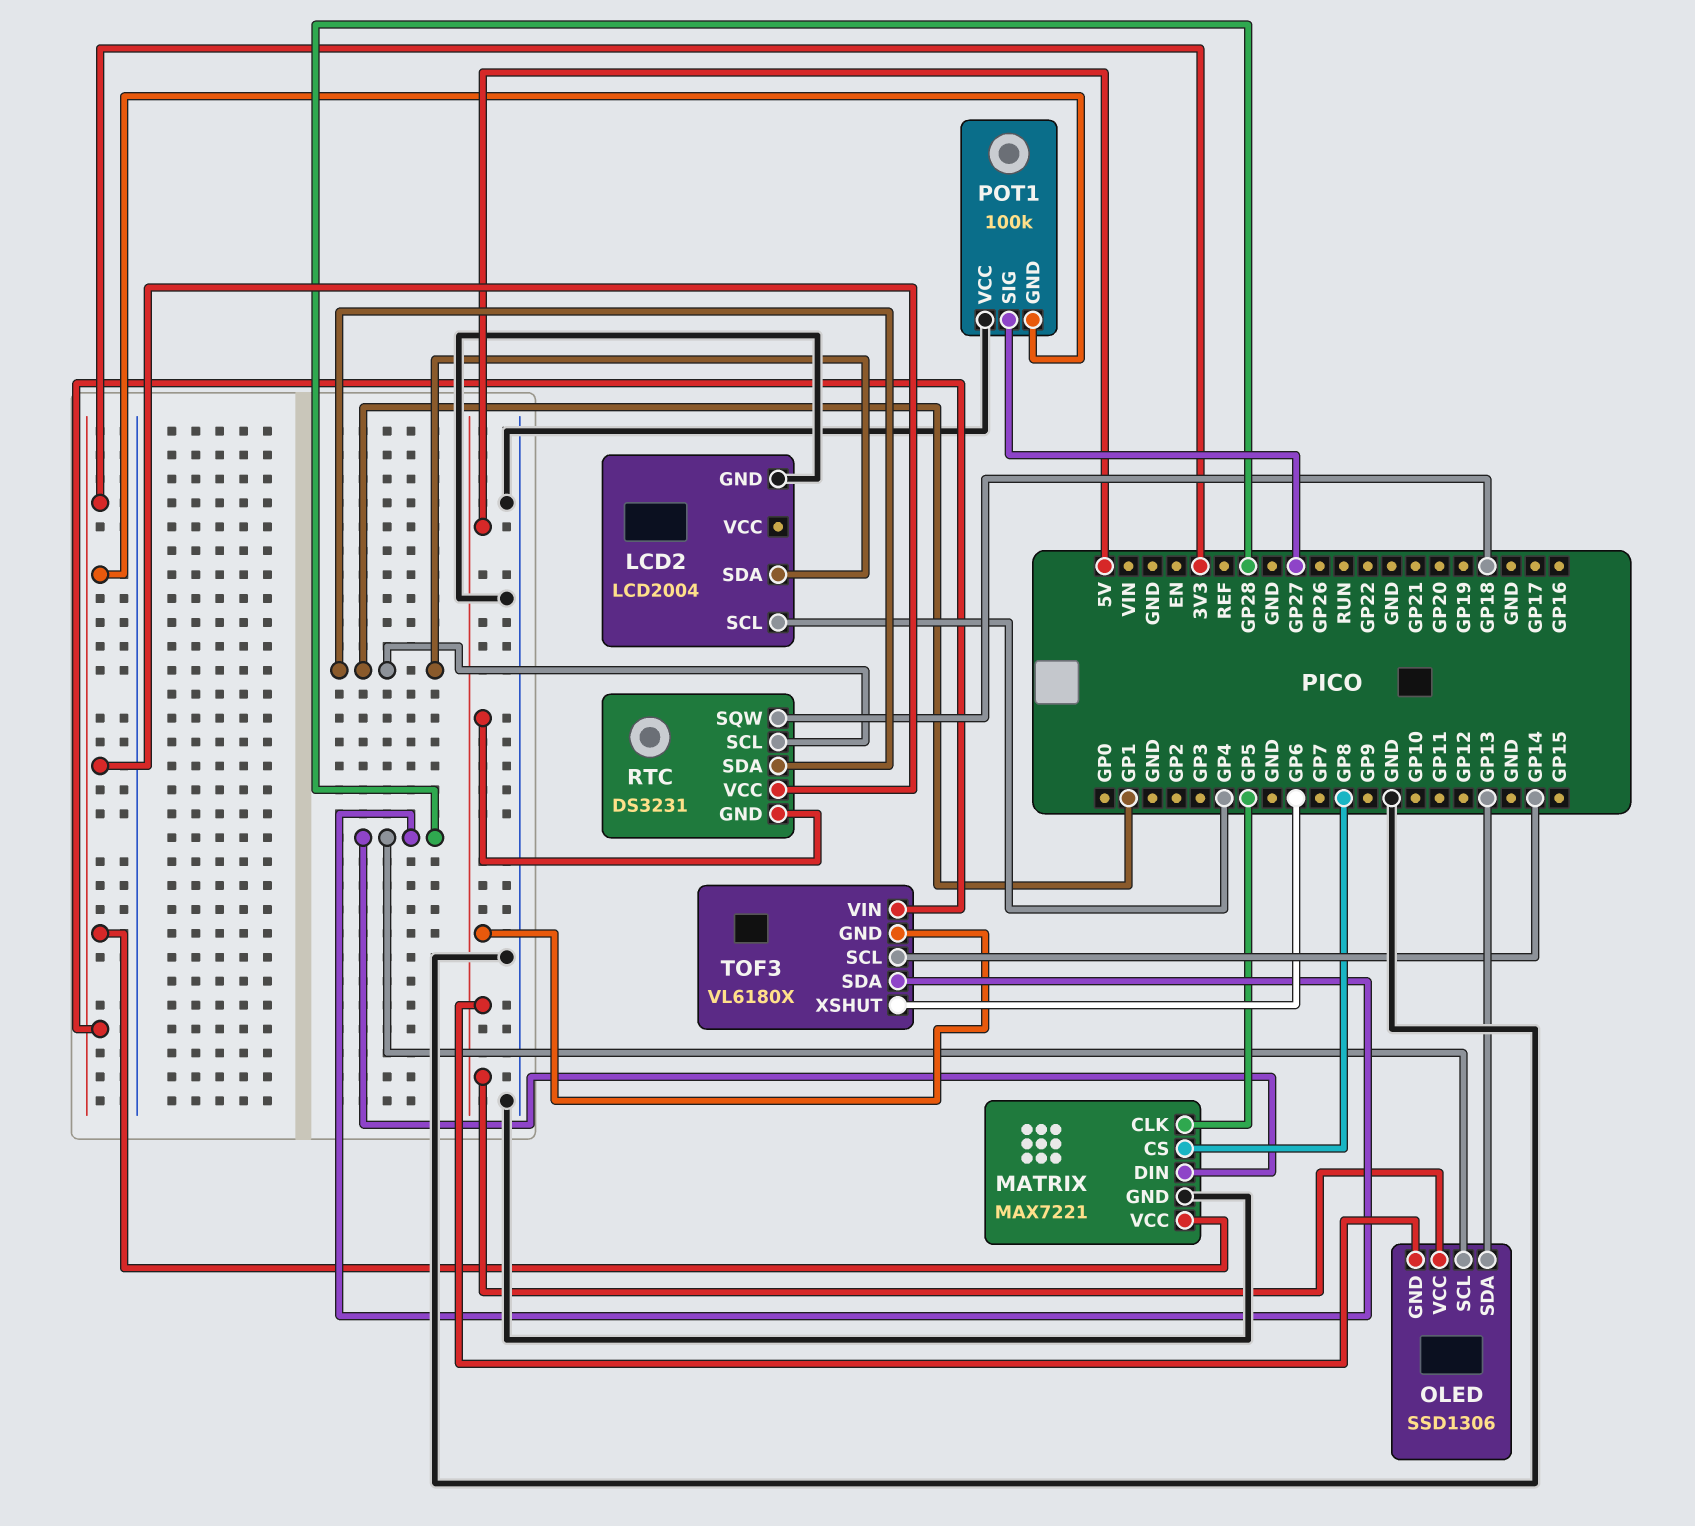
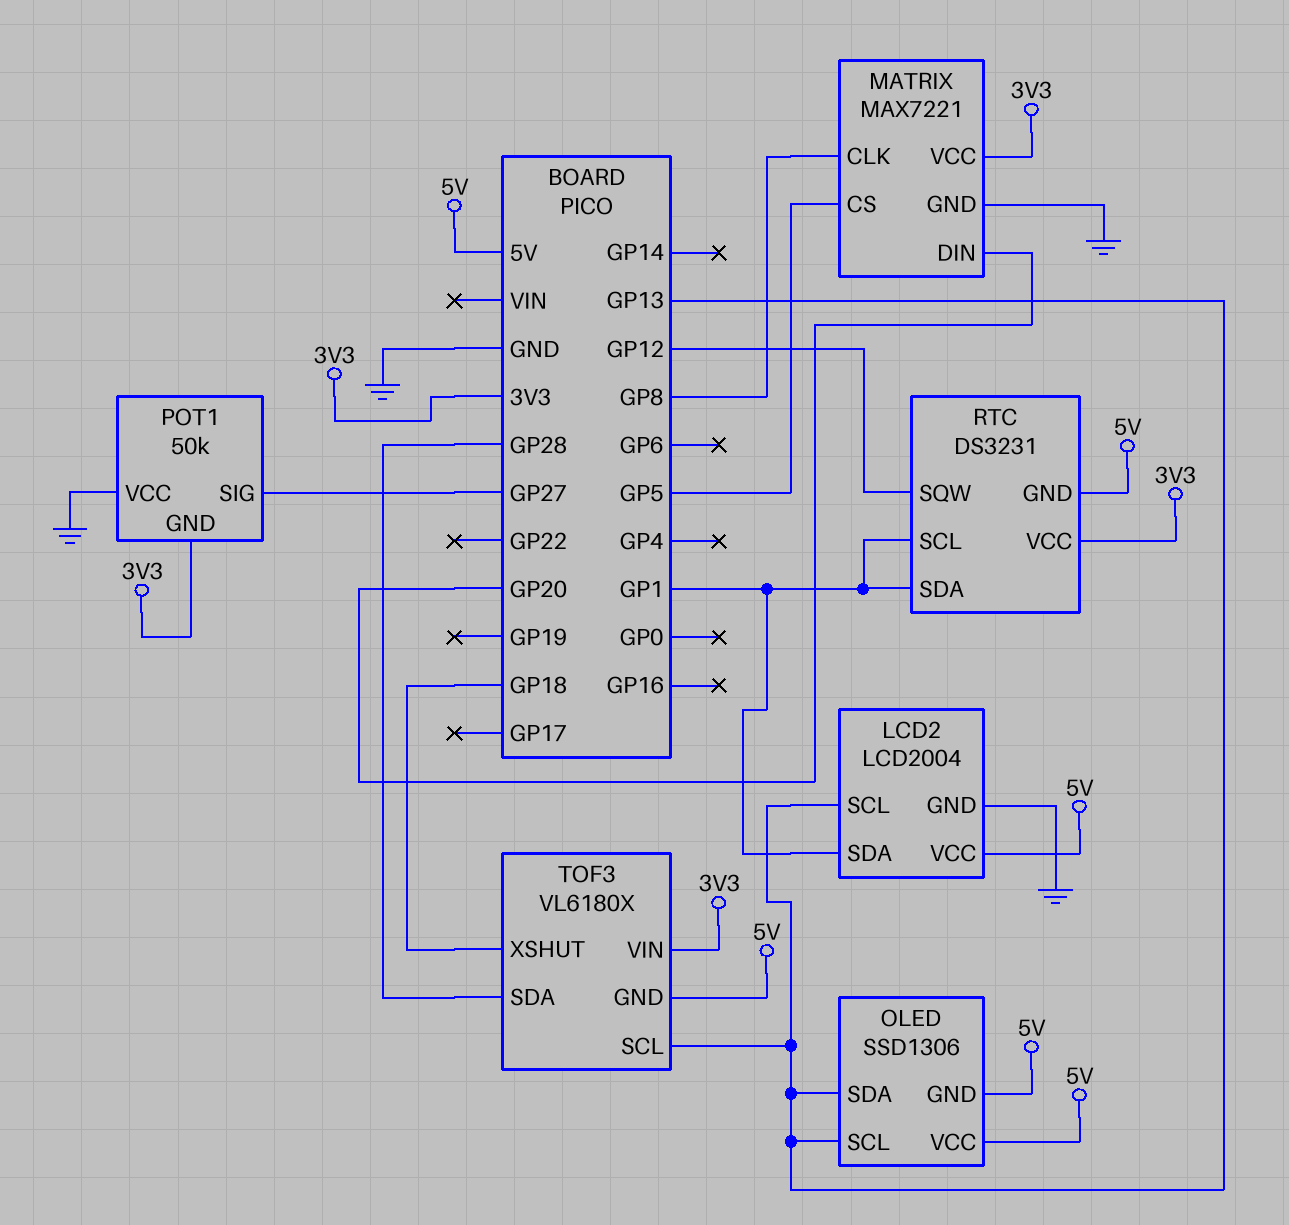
LCD2 pin SCL: GP4 -> GP13
LCD2 pin VCC: none -> 5V
MATRIX pin CLK: GP5 -> GP8
MATRIX pin CS: GP8 -> GP5
MATRIX pin DIN: GP28 -> GP20
OLED pin SCL: GP28 -> GP13
POT1: 100k -> 50k
RTC pin SQW: GP18 -> GP12
TOF3 pin SCL: GP14 -> GP13
TOF3 pin XSHUT: GP6 -> GP18

